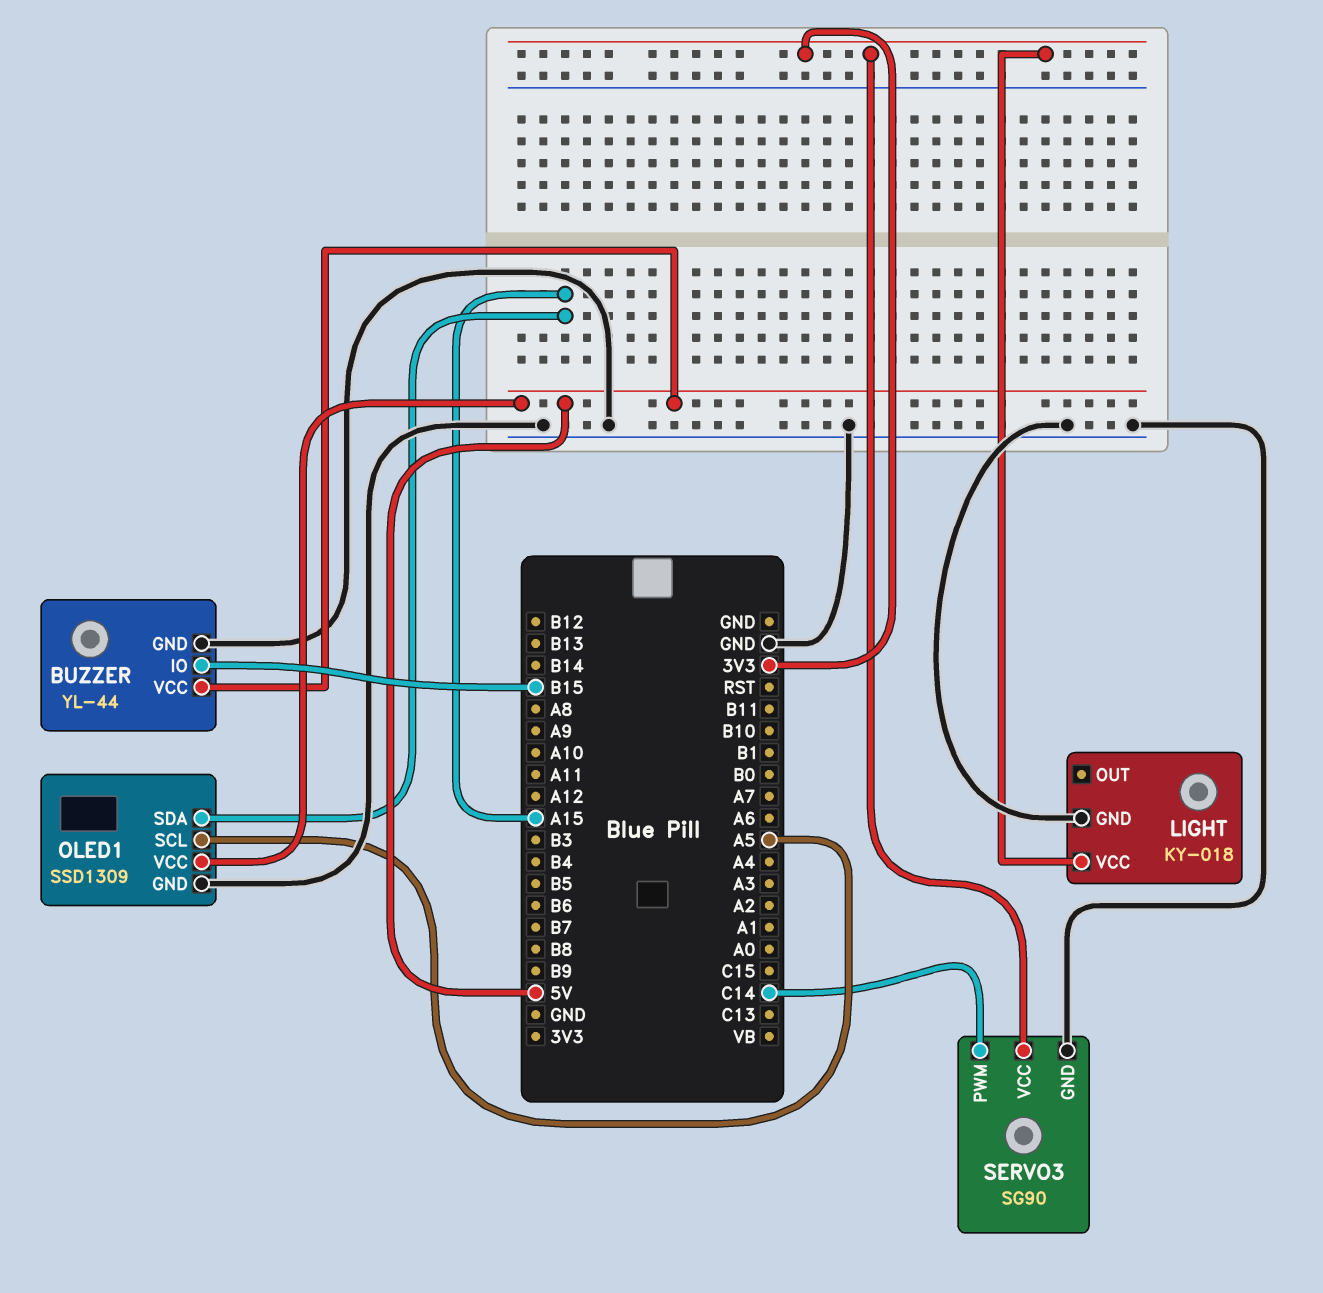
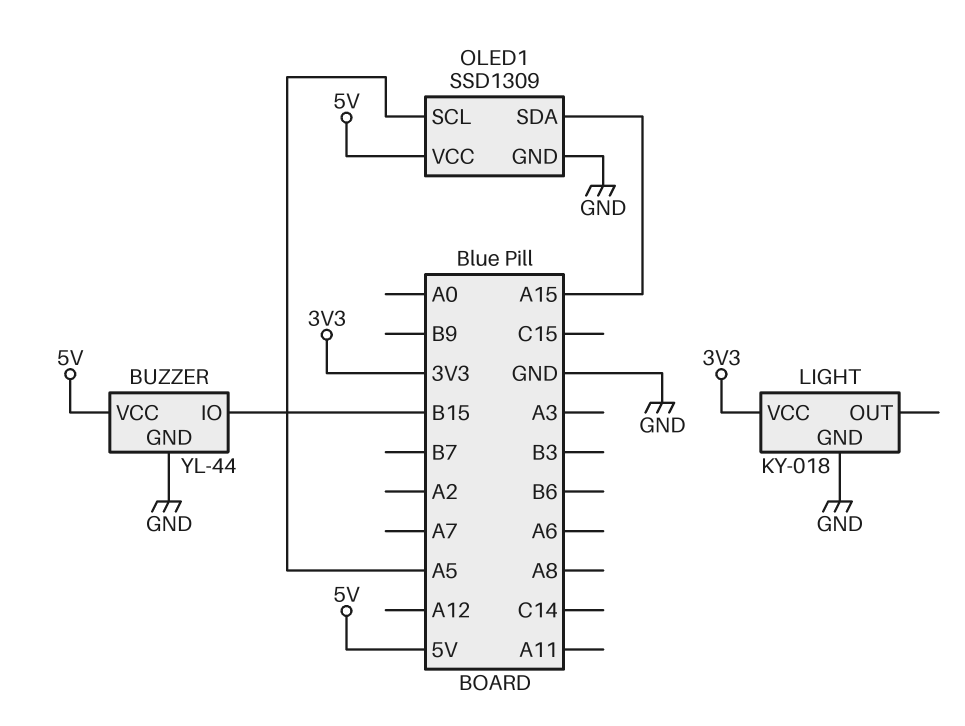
SERVO3: SG90 -> none
SERVO3 pin GND: GND -> none
SERVO3 pin PWM: C14 -> none
SERVO3 pin VCC: 3V3 -> none

